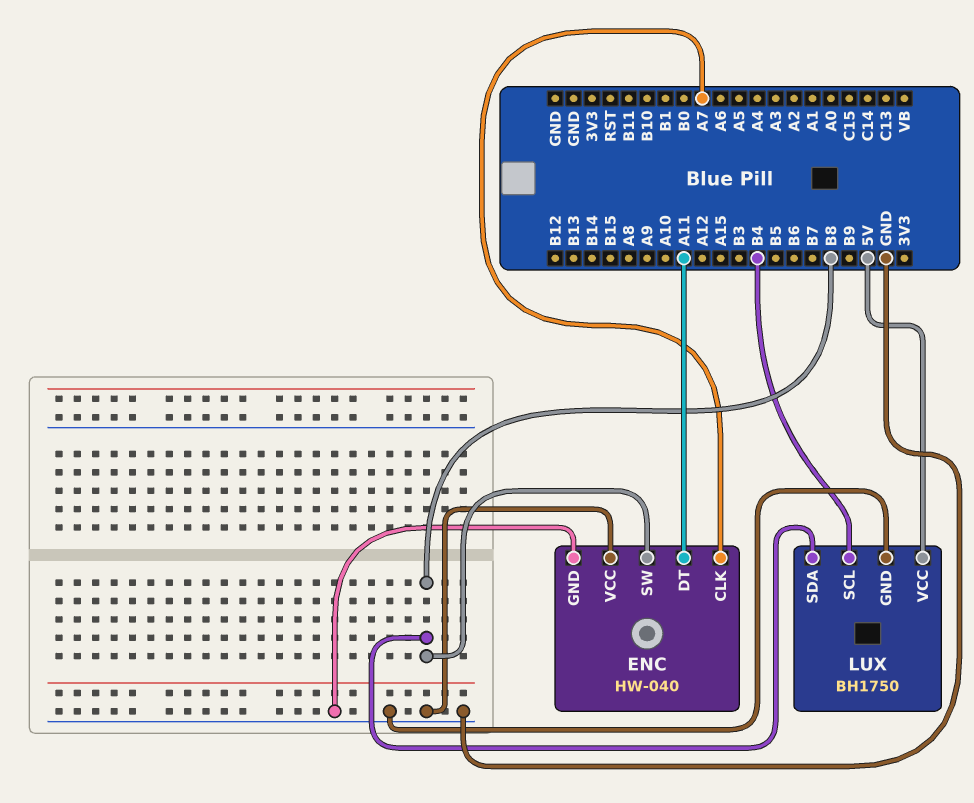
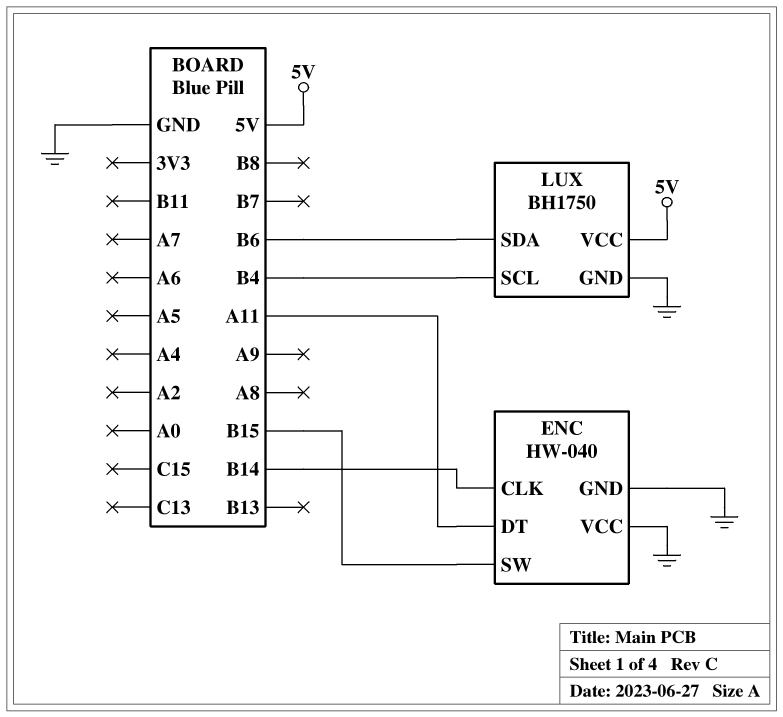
ENC pin CLK: A7 -> B14
ENC pin SW: B8 -> B15
LUX pin SDA: B8 -> B6

